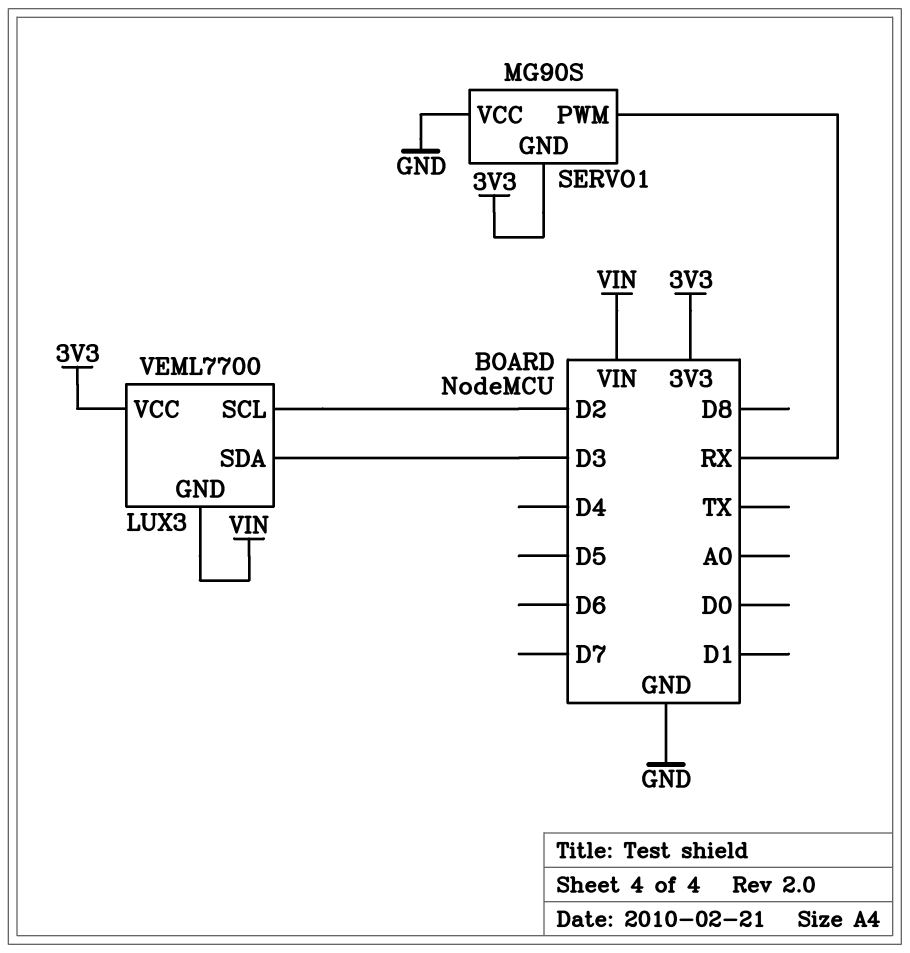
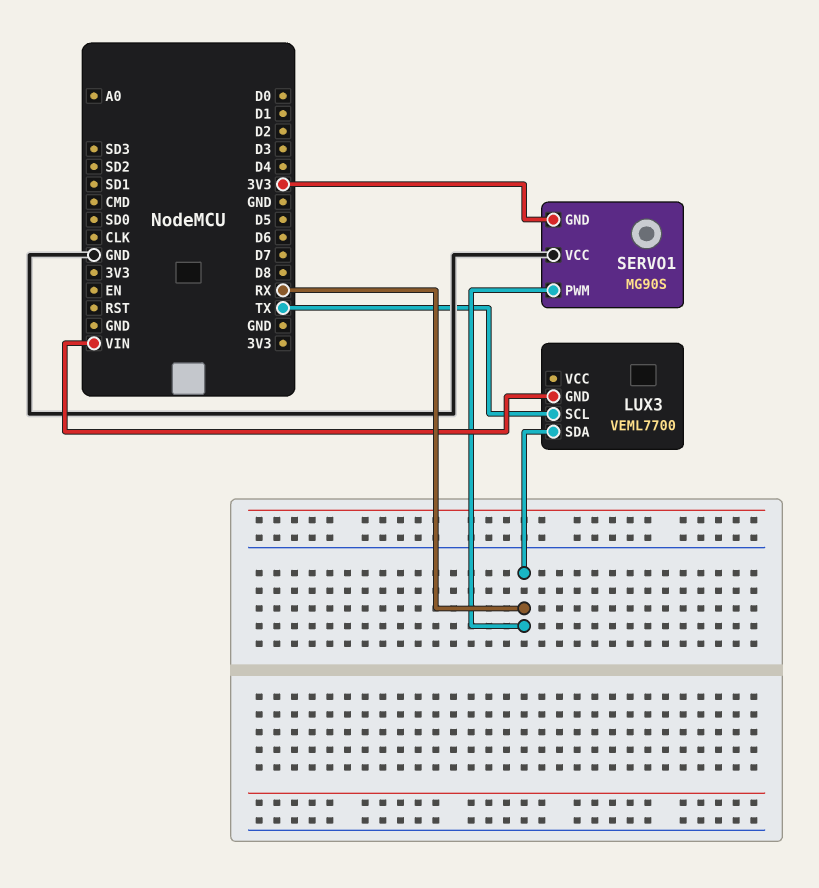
LUX3 pin SCL: D2 -> TX
LUX3 pin SDA: D3 -> RX
LUX3 pin VCC: 3V3 -> none

